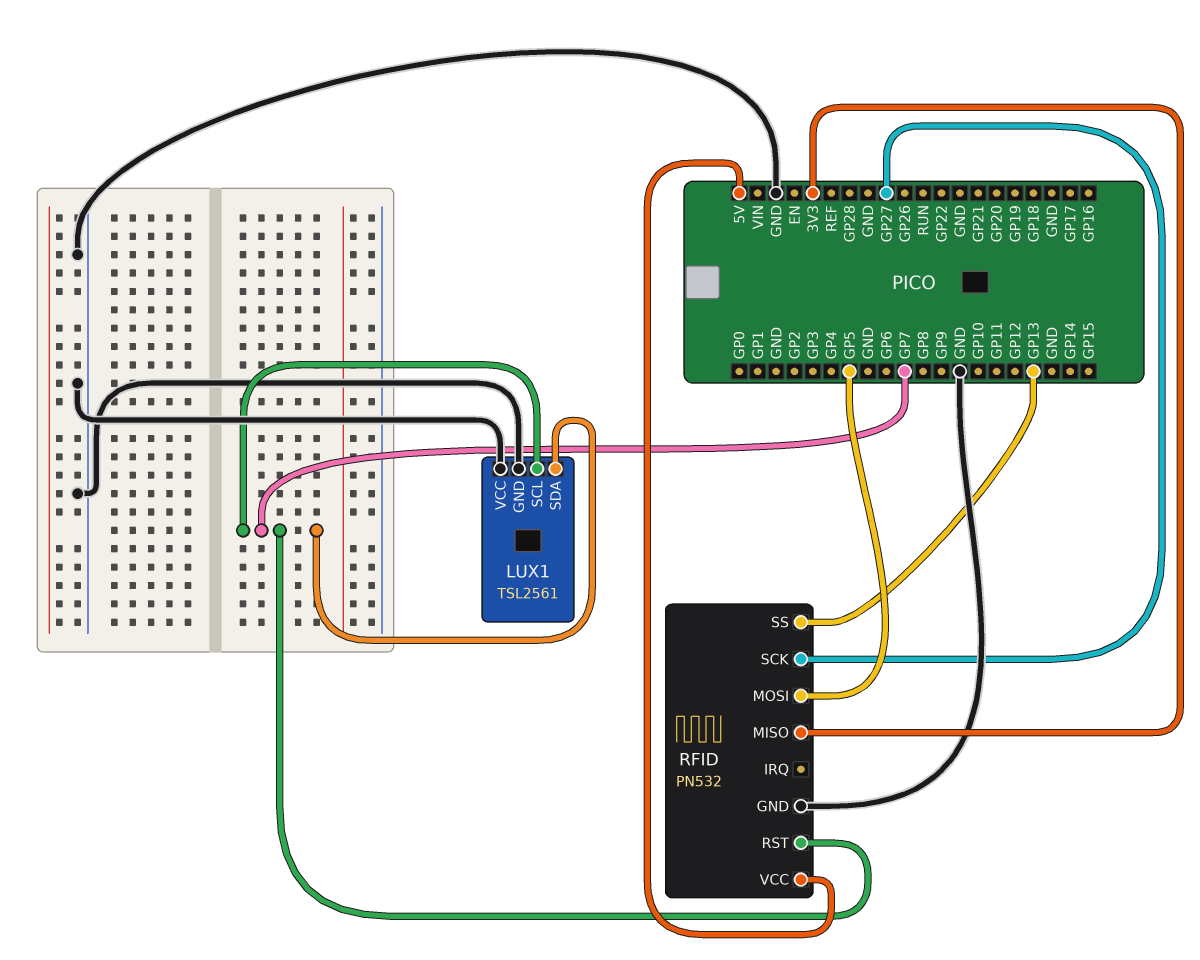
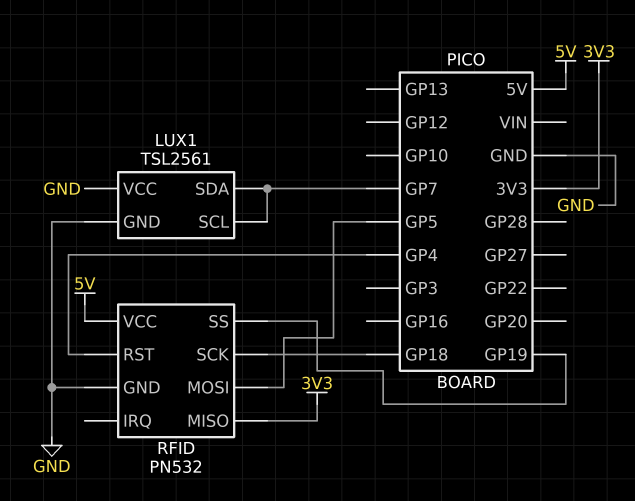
RFID pin RST: GP7 -> GP4
RFID pin SCK: GP27 -> GP18
RFID pin SS: GP13 -> GP19

